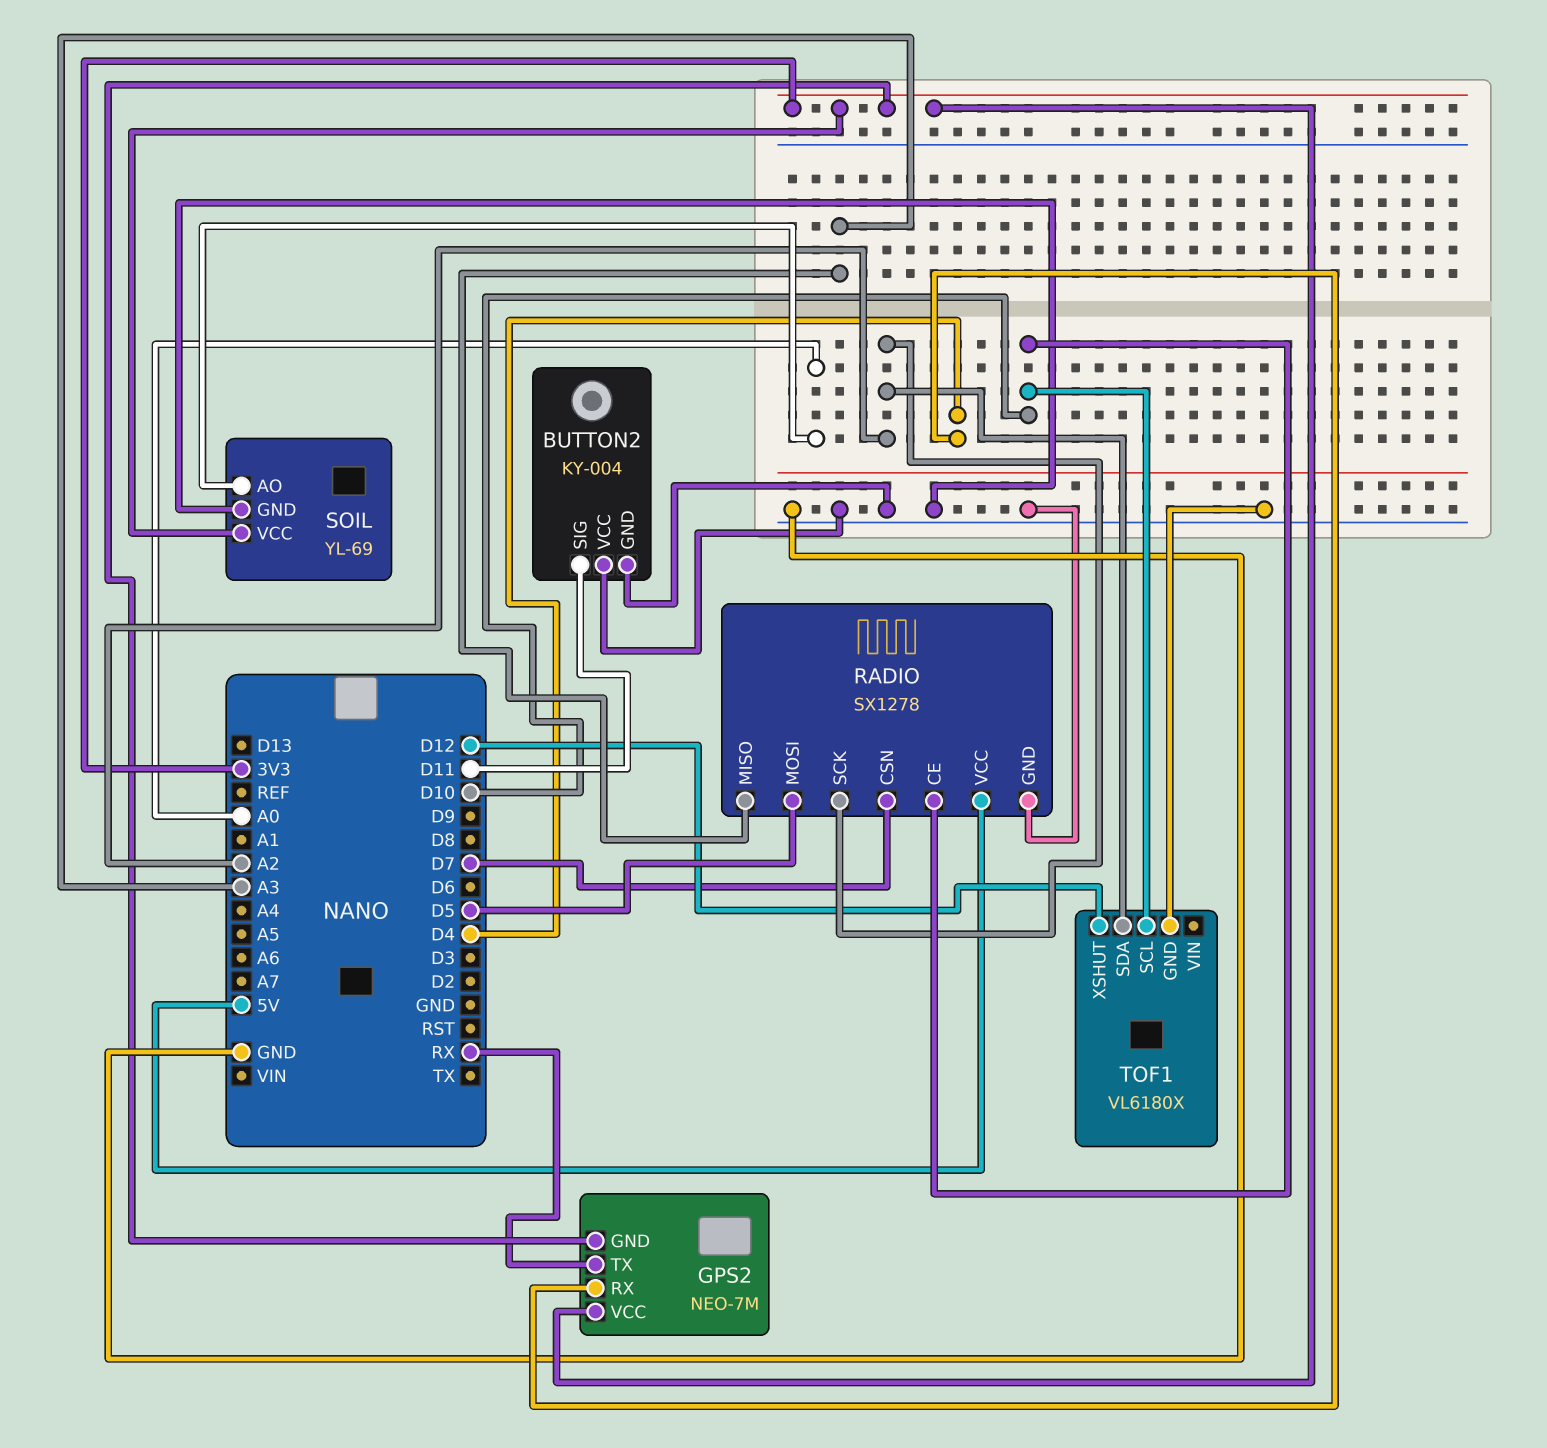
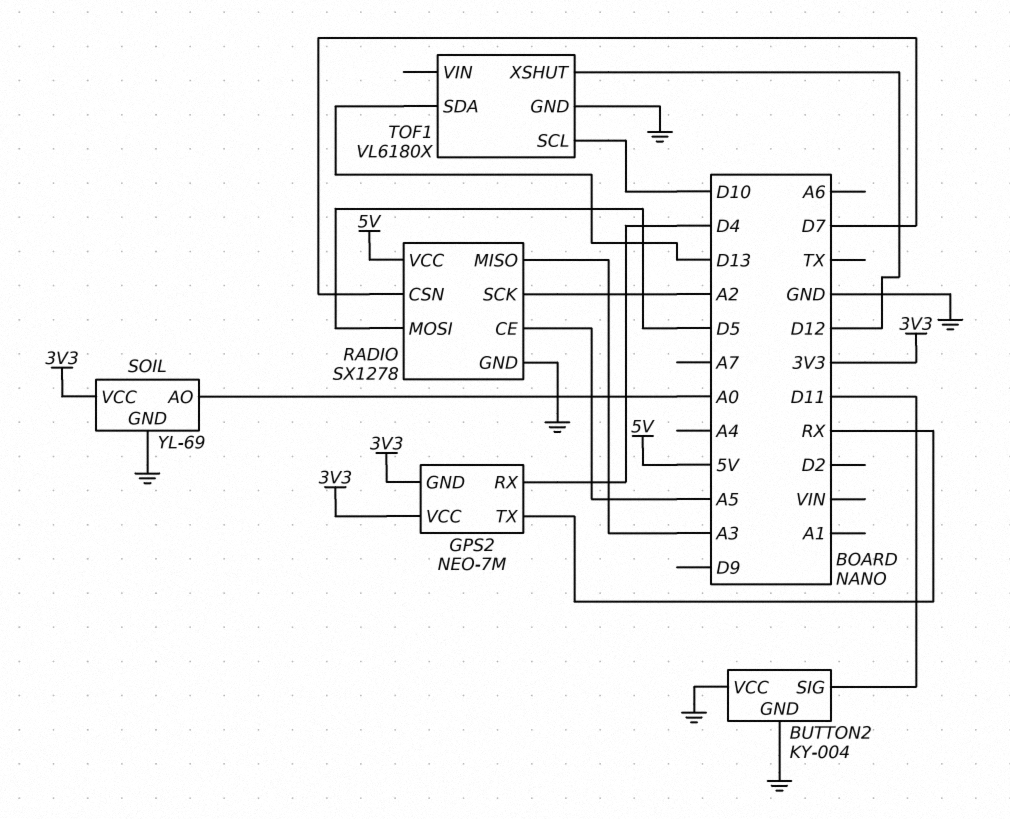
RADIO pin CE: D10 -> A5
TOF1 pin SDA: A2 -> D13

